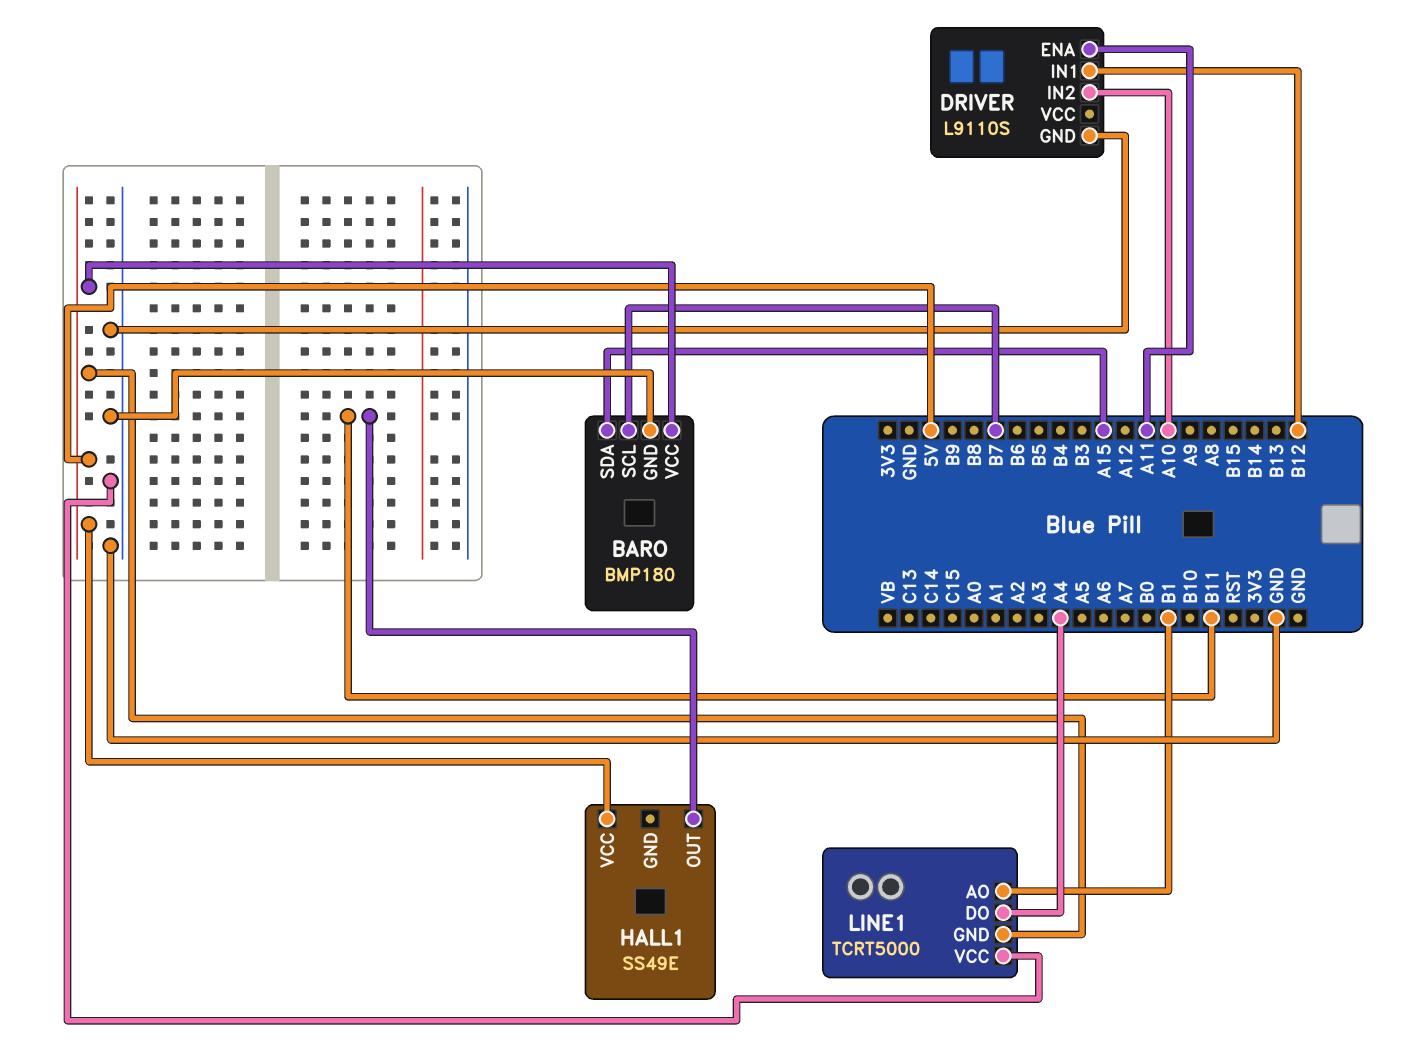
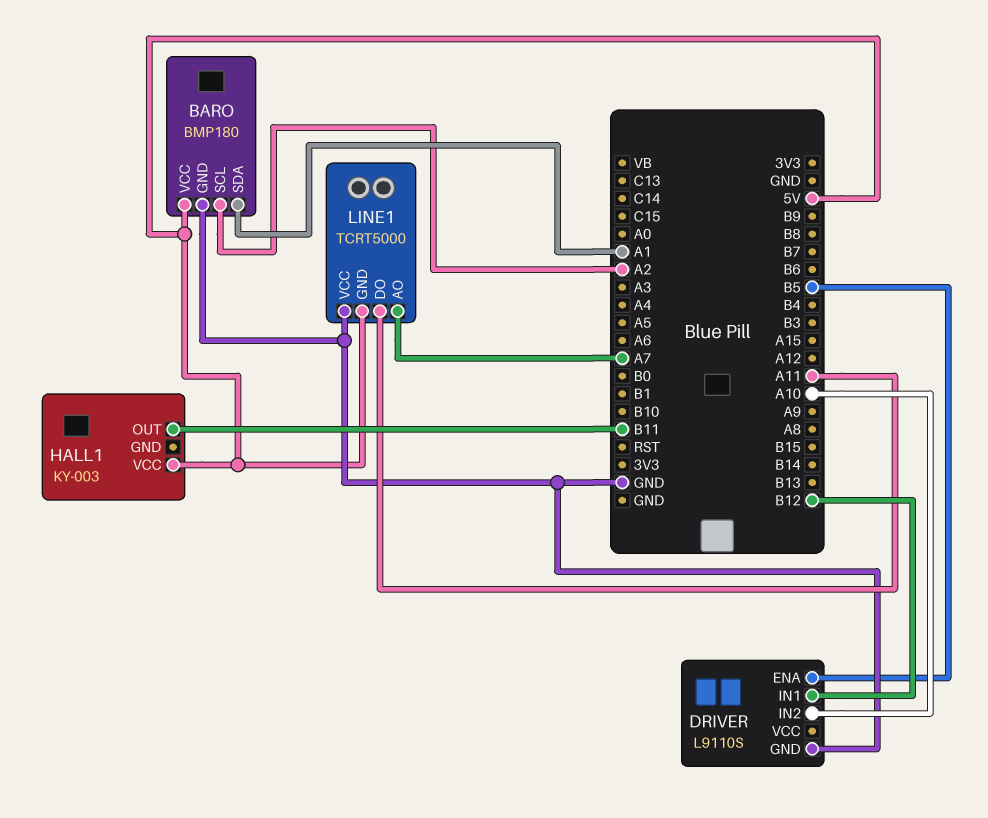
BARO pin SCL: B7 -> A2
BARO pin SDA: A15 -> A1
DRIVER pin ENA: A11 -> B5
HALL1: SS49E -> KY-003
LINE1 pin AO: B1 -> A7
LINE1 pin DO: A4 -> A11

